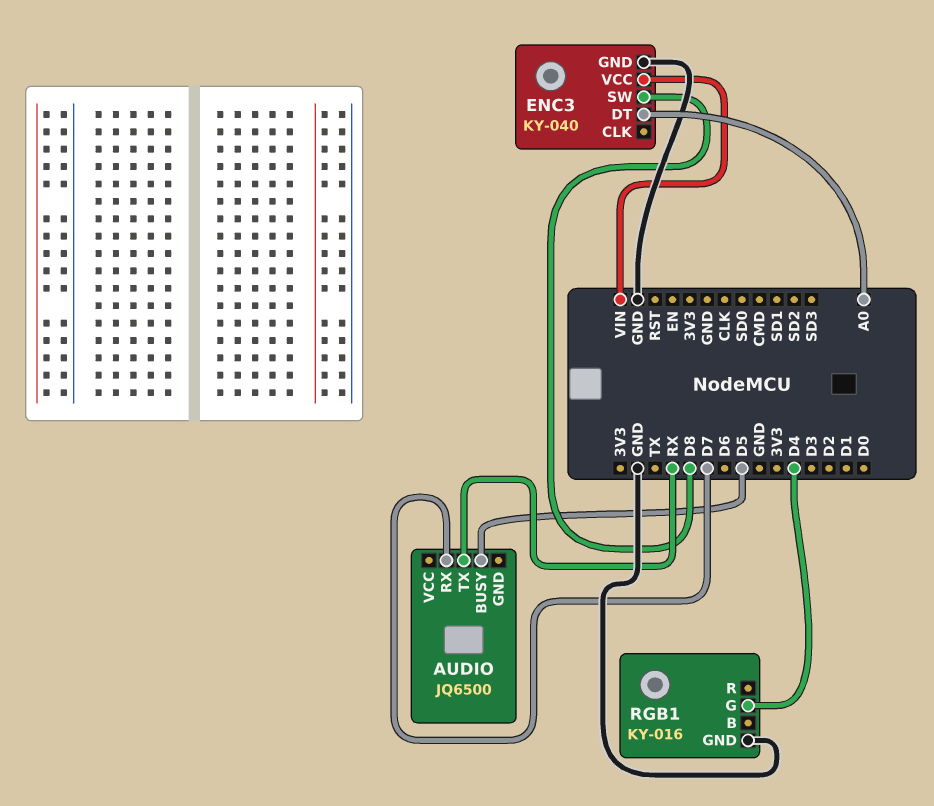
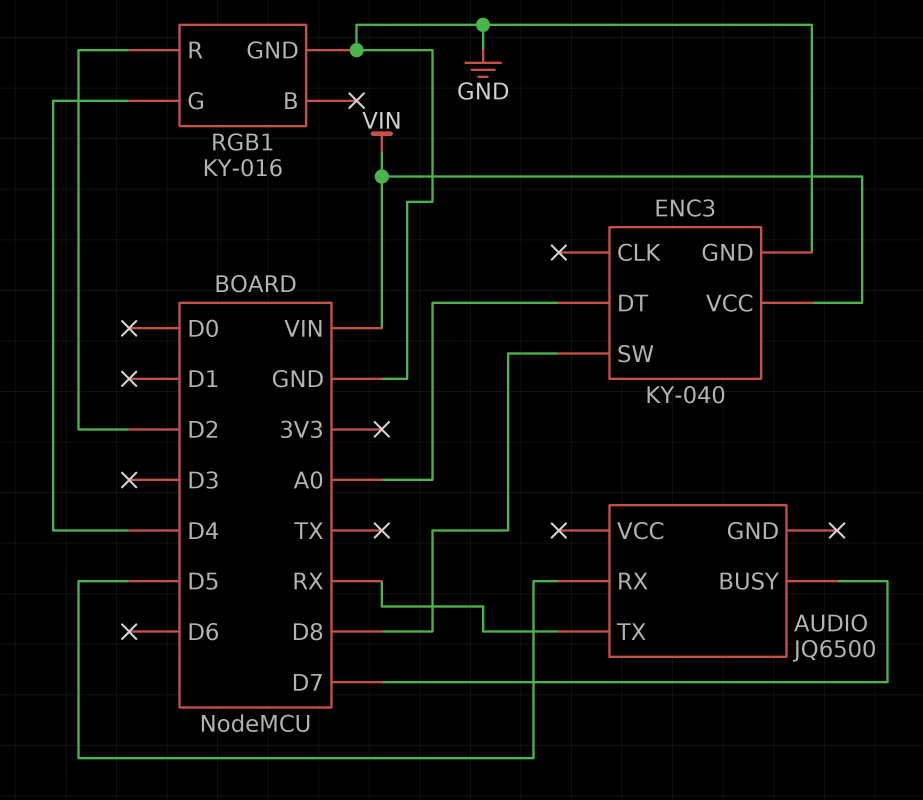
AUDIO pin BUSY: D5 -> D7
AUDIO pin RX: D7 -> D5
RGB1 pin R: none -> D2

